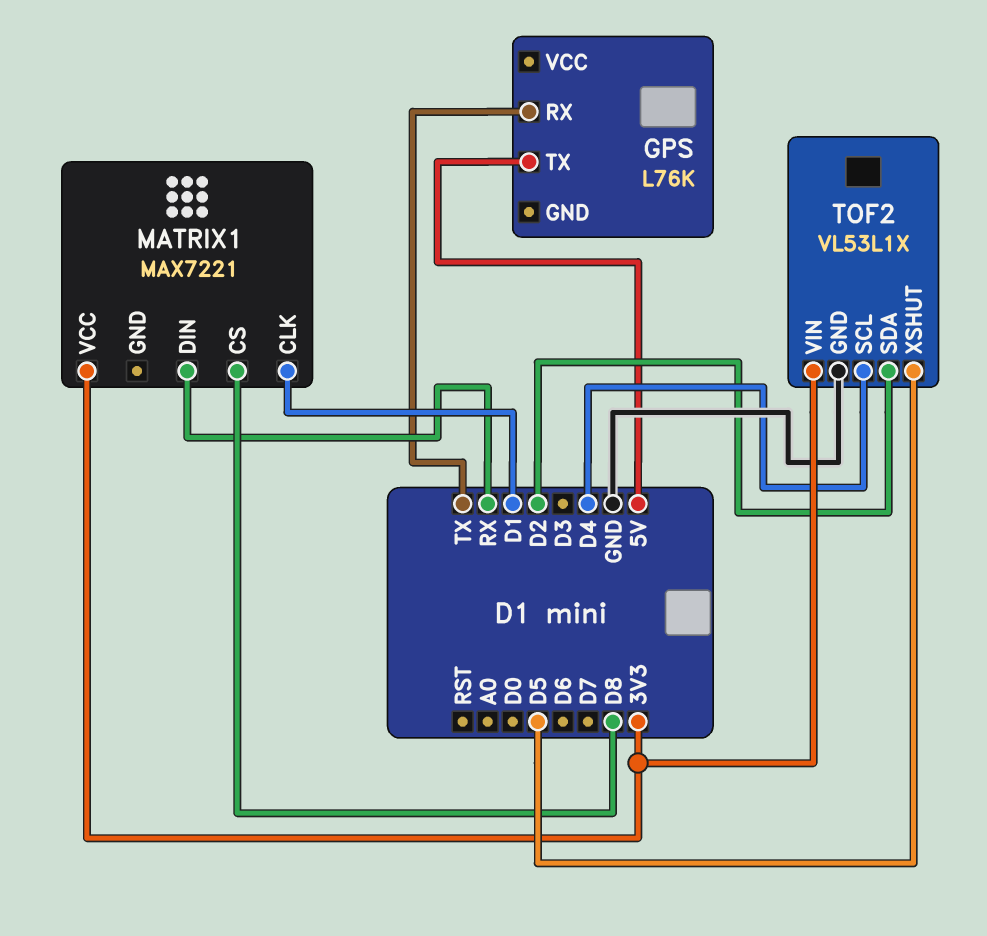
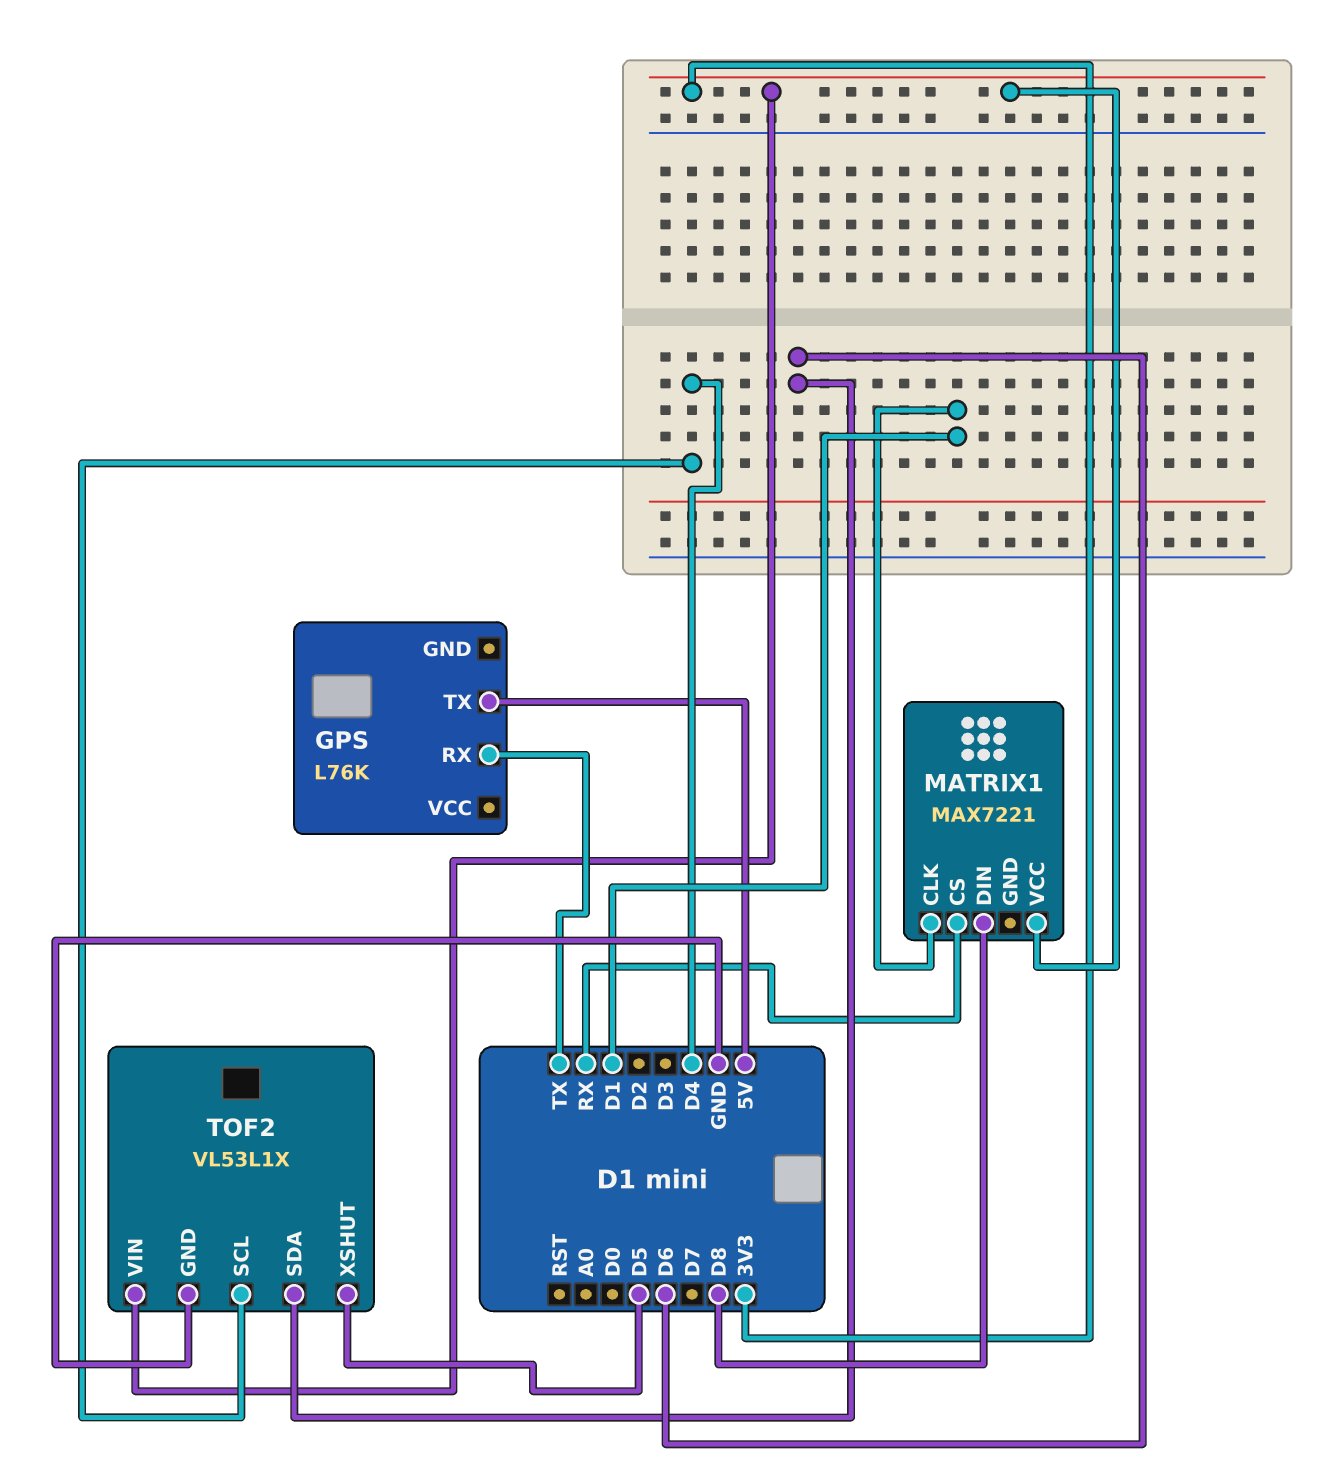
MATRIX1 pin CS: D8 -> RX
MATRIX1 pin DIN: RX -> D8
TOF2 pin SDA: D2 -> D6

